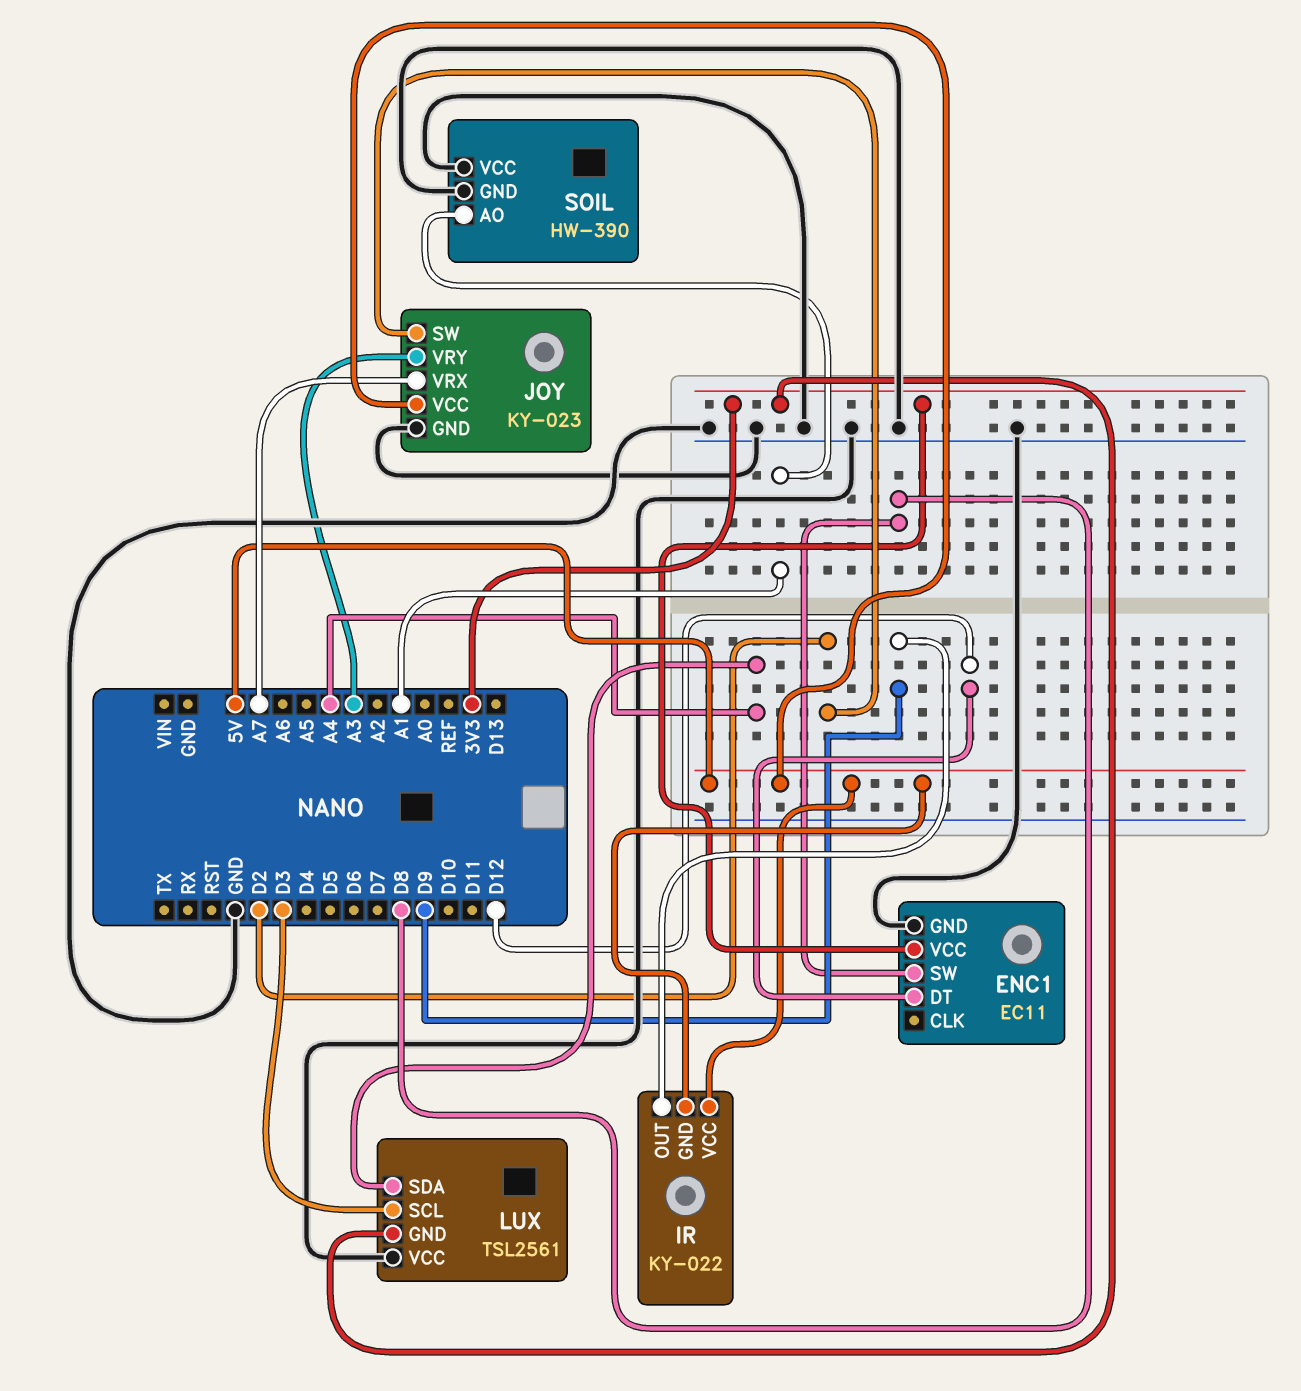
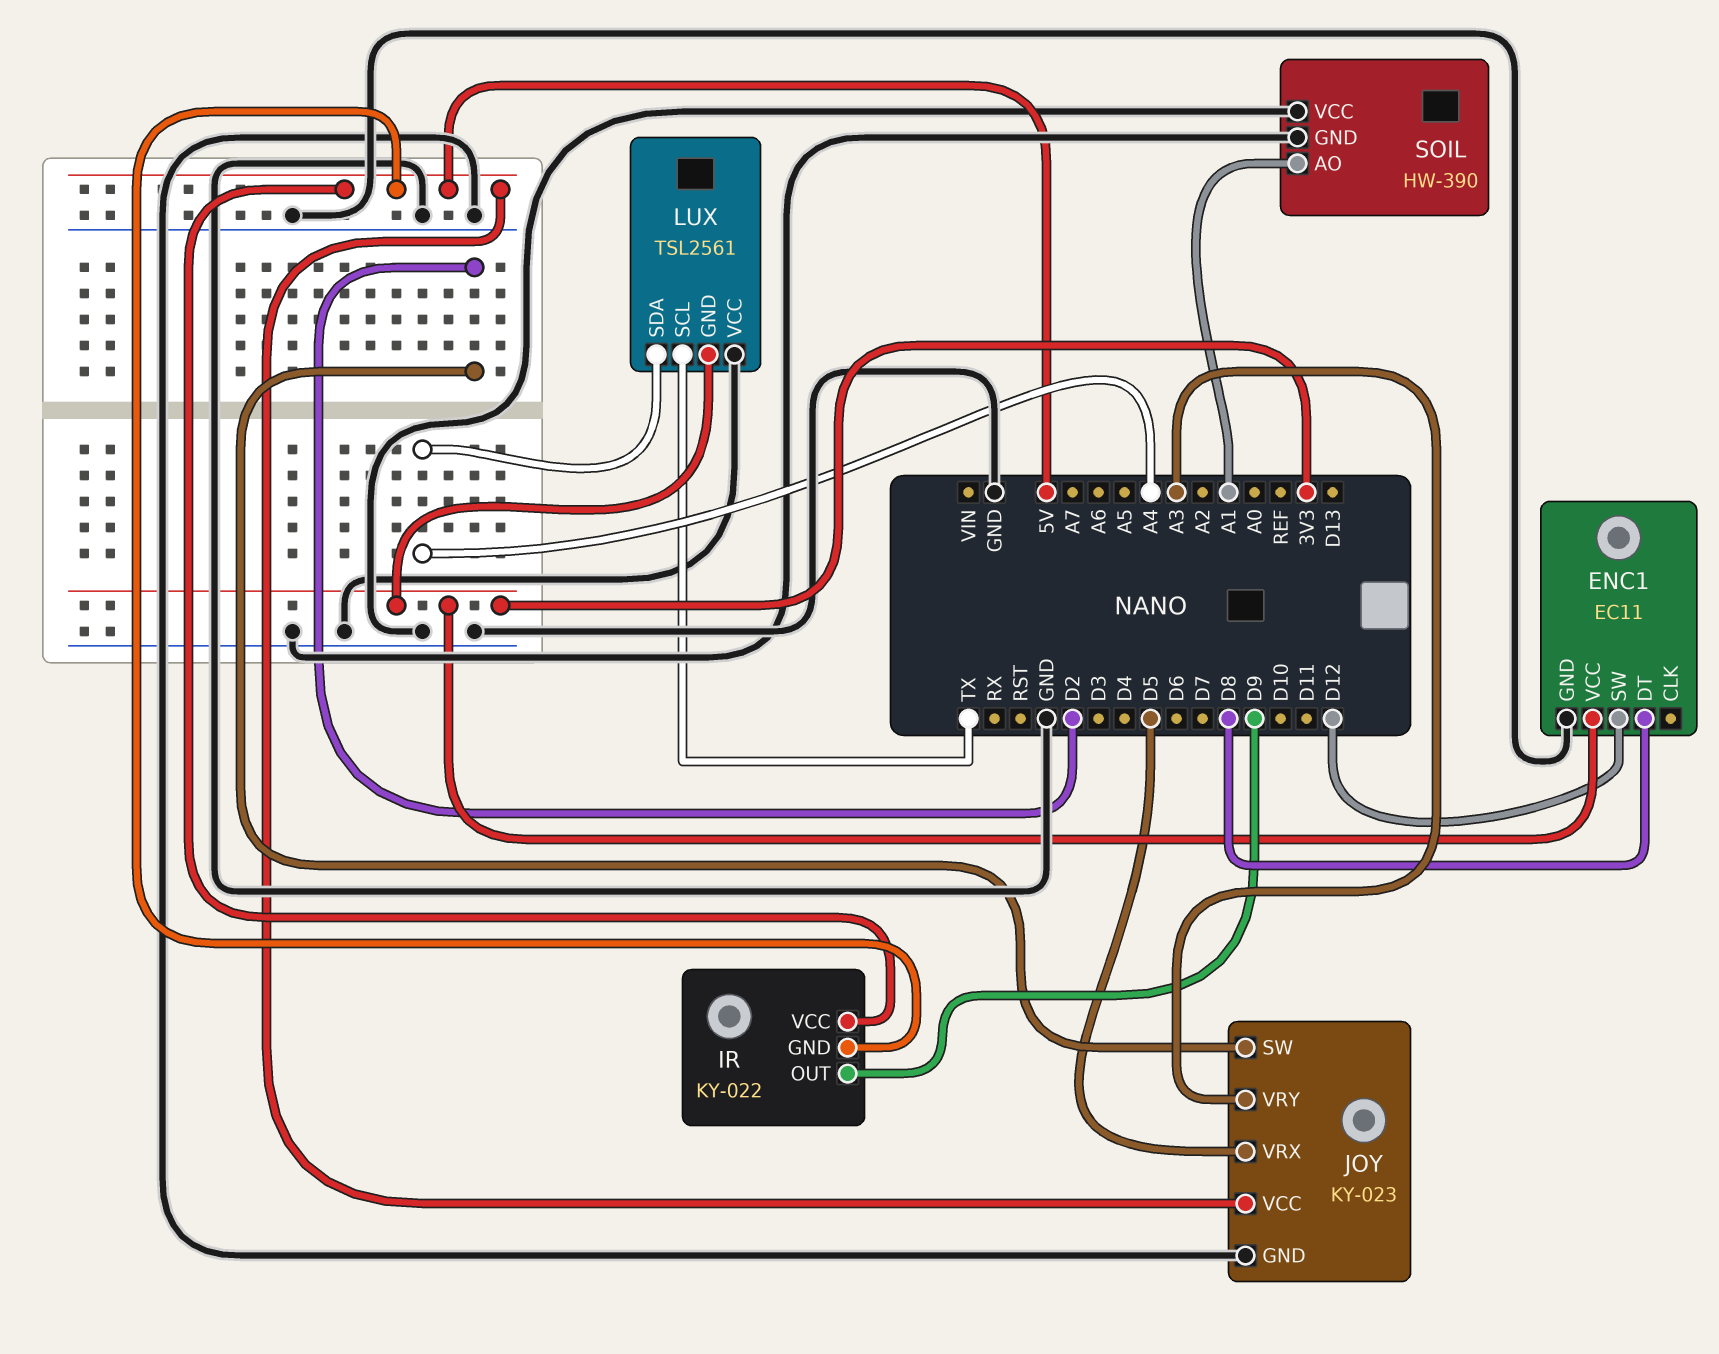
ENC1 pin DT: D12 -> D8
ENC1 pin SW: D8 -> D12
JOY pin VRX: A7 -> D5
LUX pin SCL: D3 -> TX

